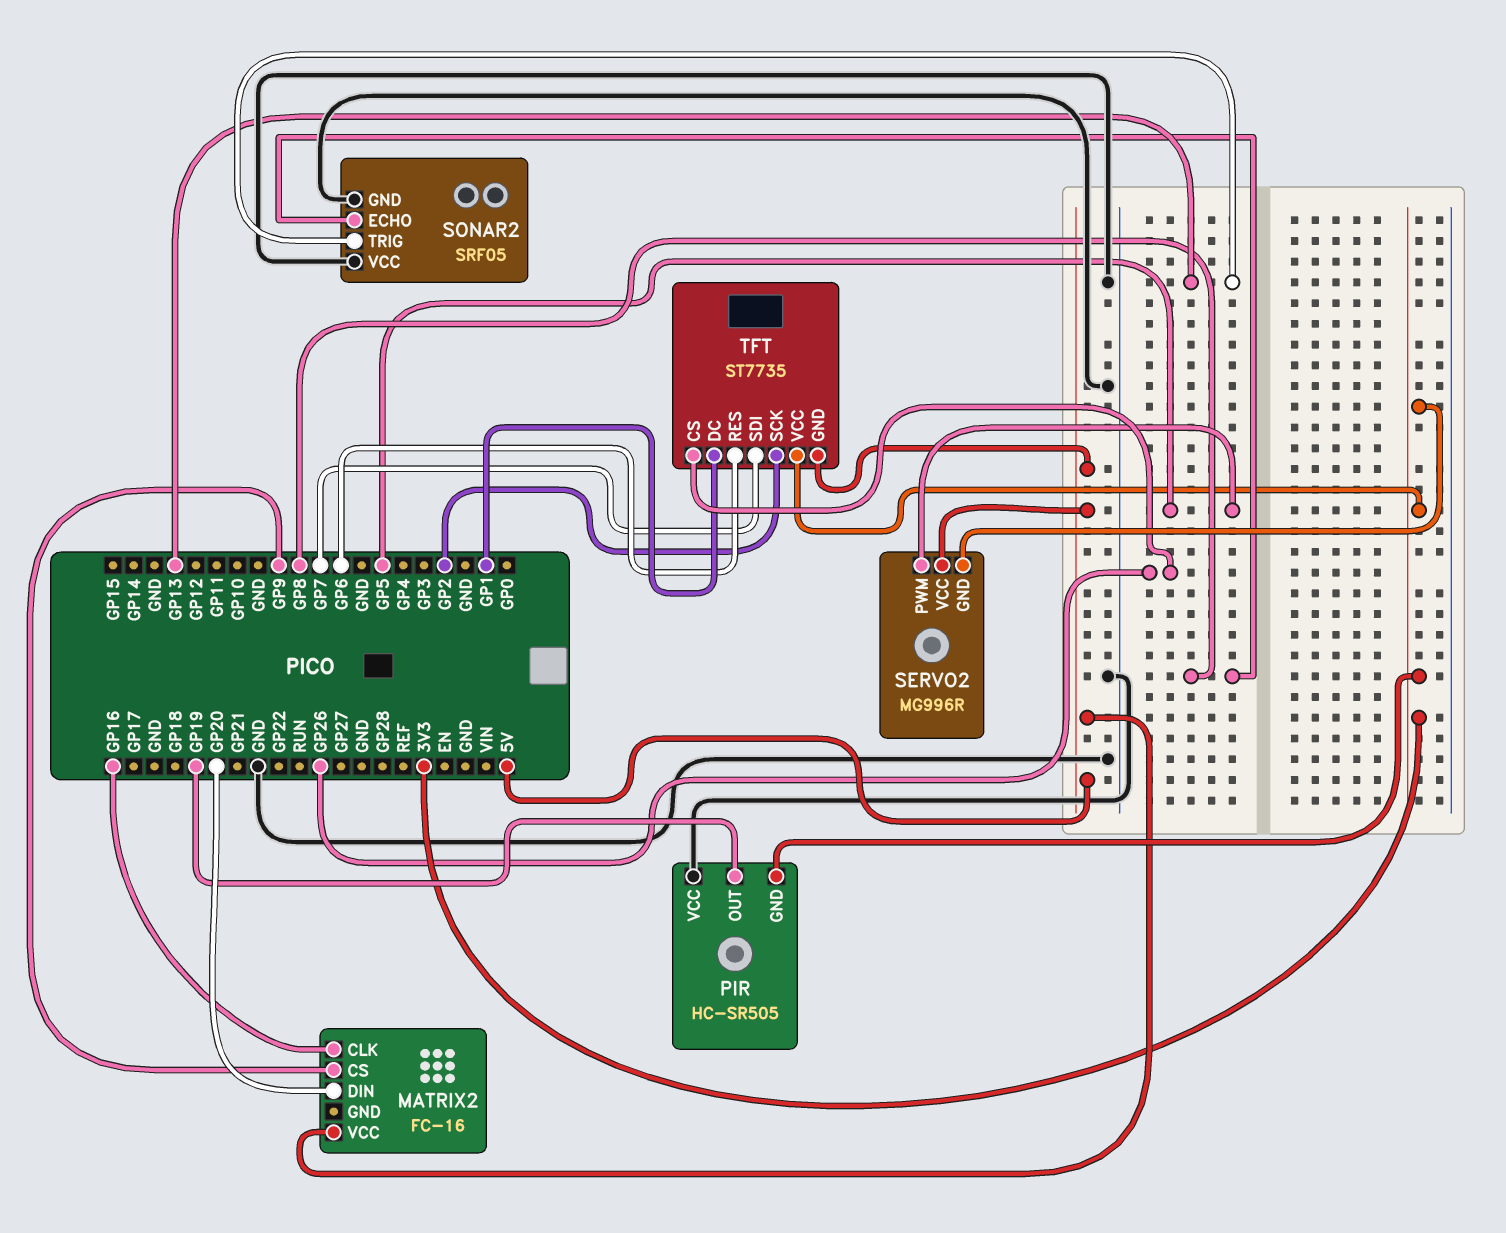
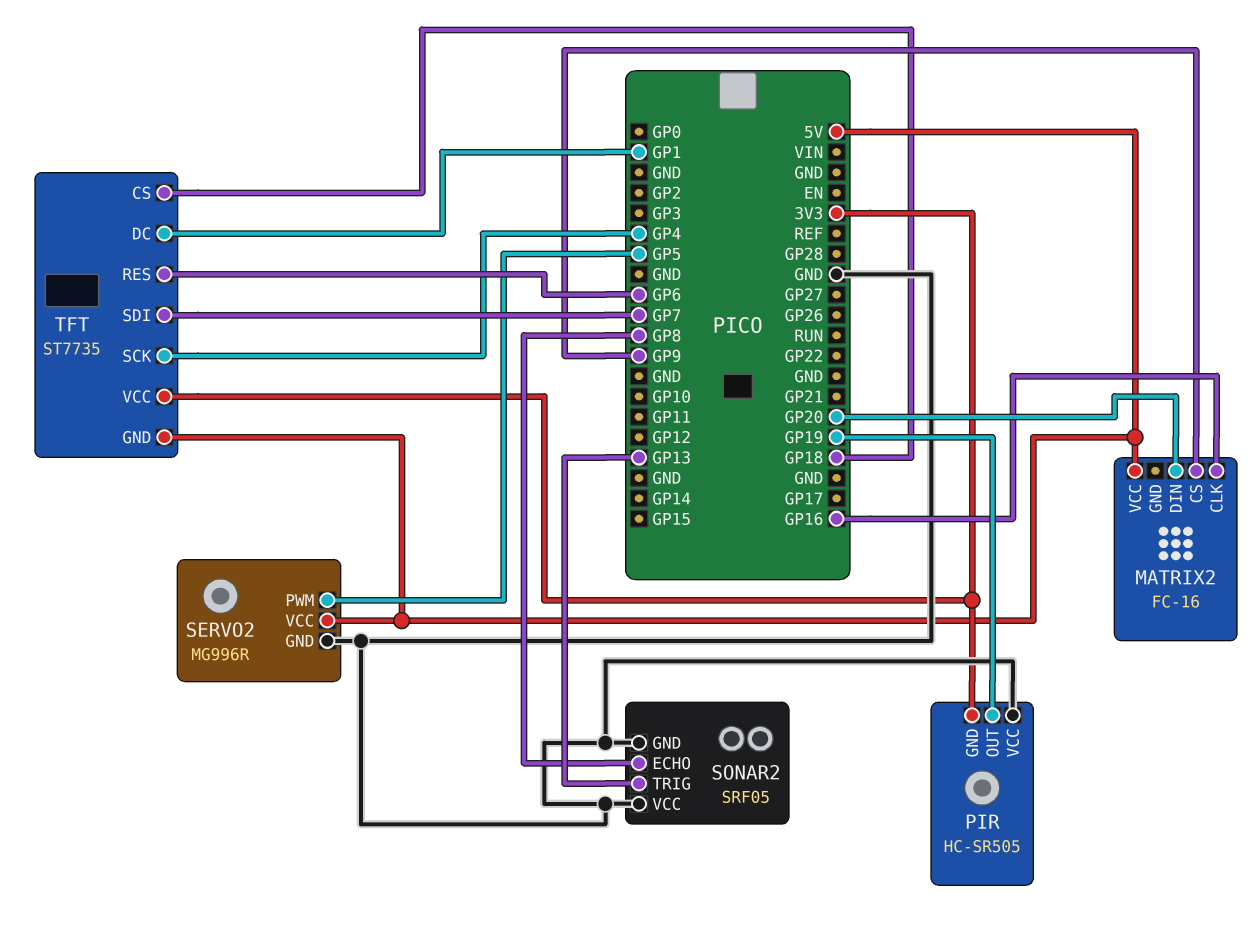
SERVO2 pin GND: 3V3 -> GND
TFT pin CS: GP26 -> GP18
TFT pin SCK: GP2 -> GP4

